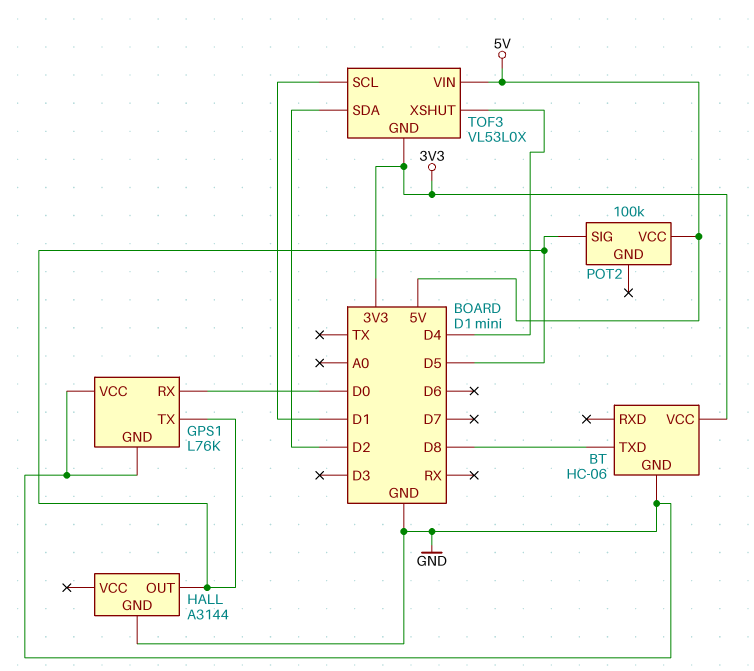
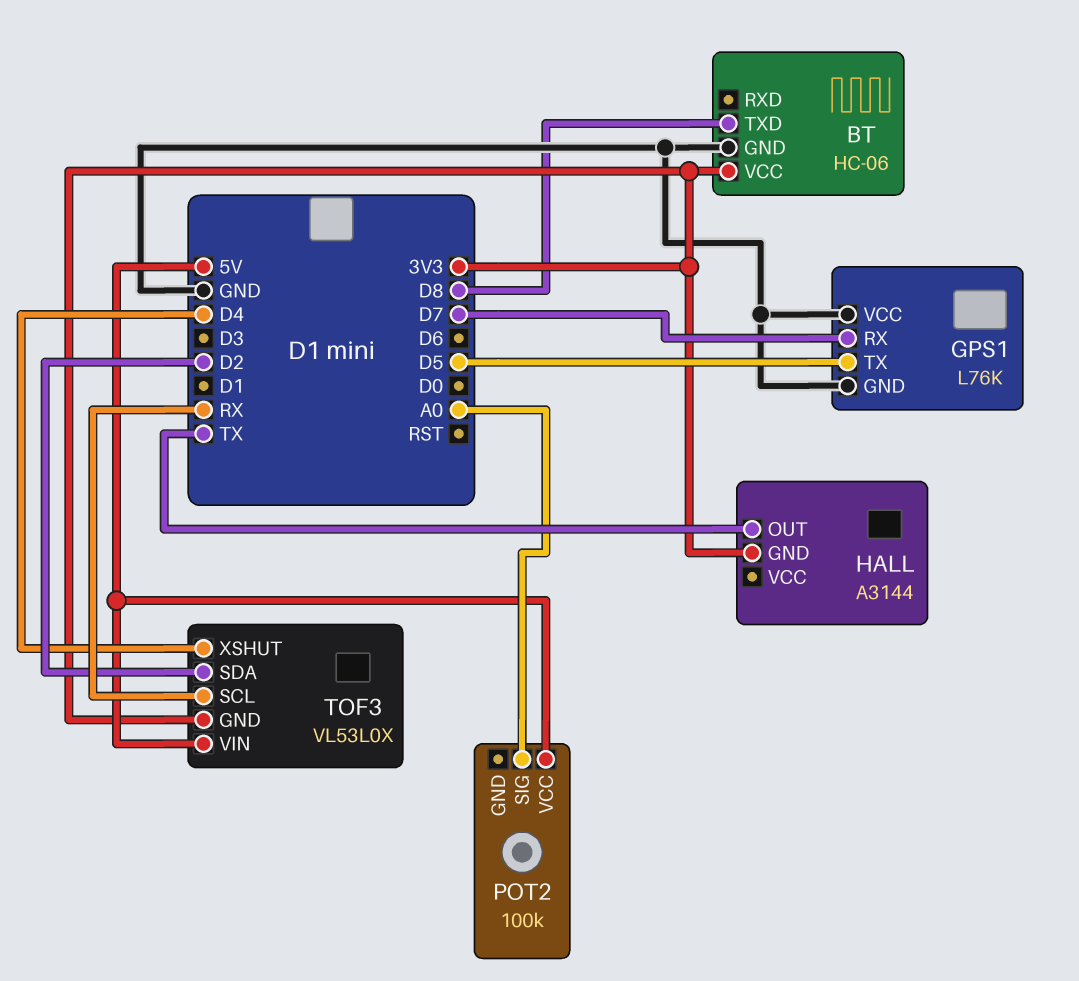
GPS1 pin RX: D0 -> D7
HALL pin GND: GND -> 3V3
HALL pin OUT: D5 -> TX
POT2 pin SIG: D5 -> A0
TOF3 pin SCL: D1 -> RX

